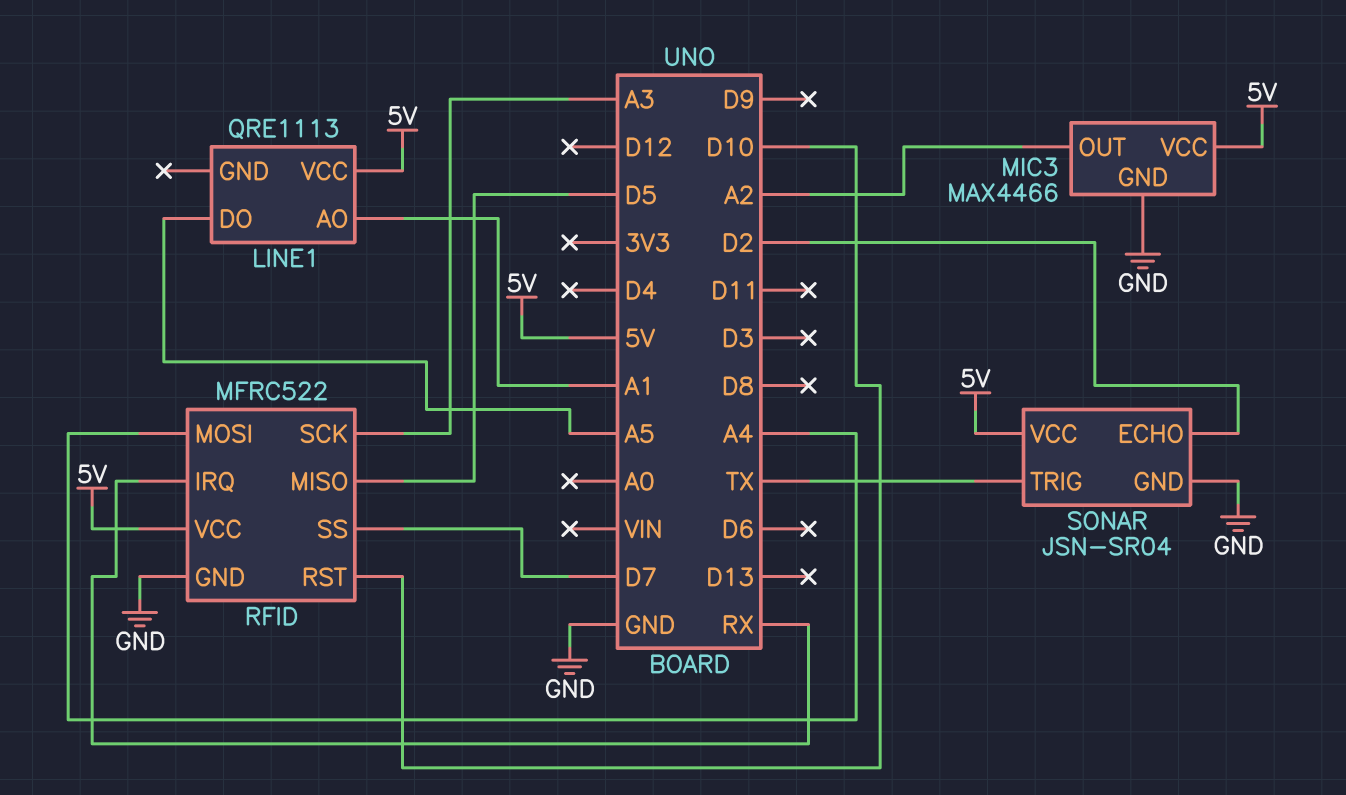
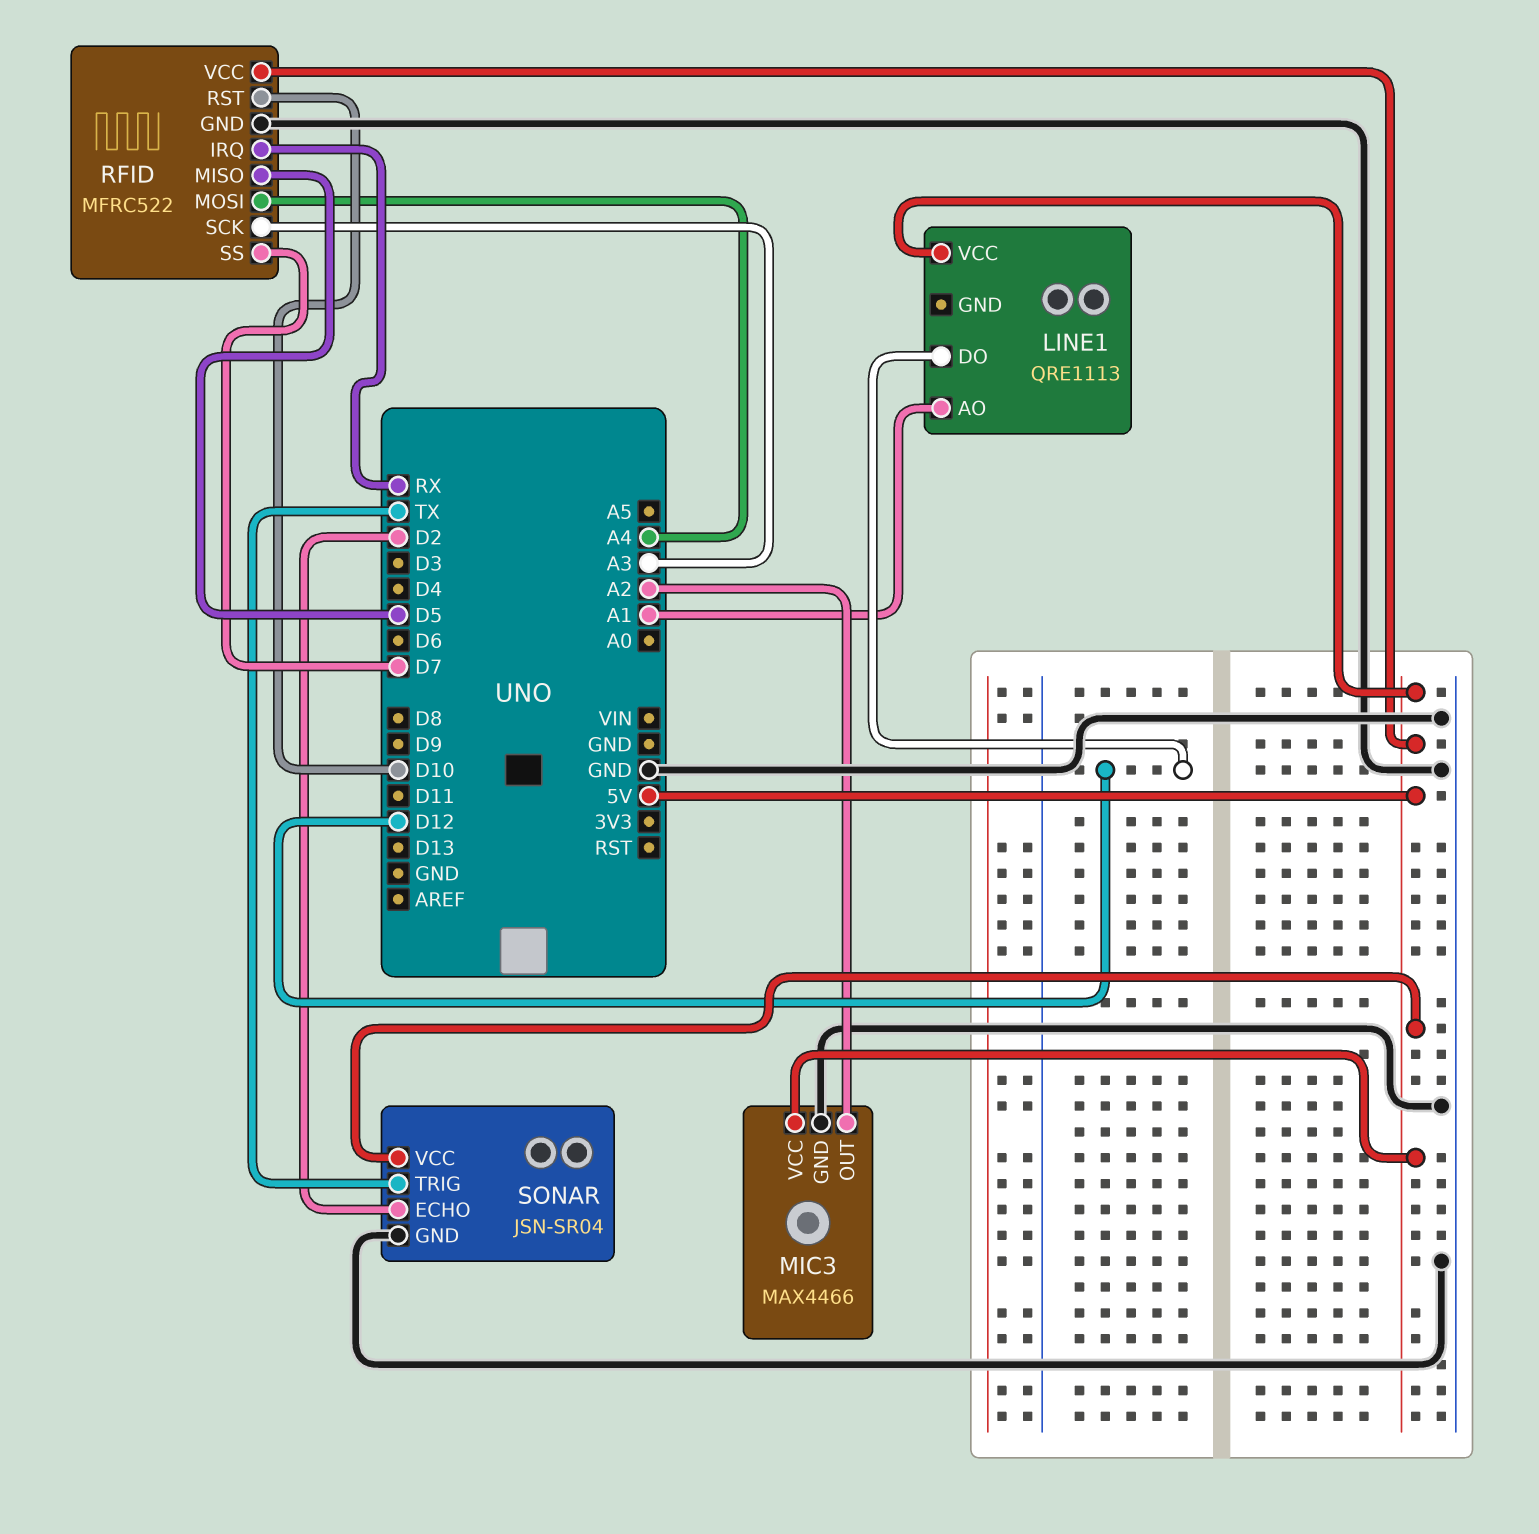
LINE1 pin DO: A5 -> D12

